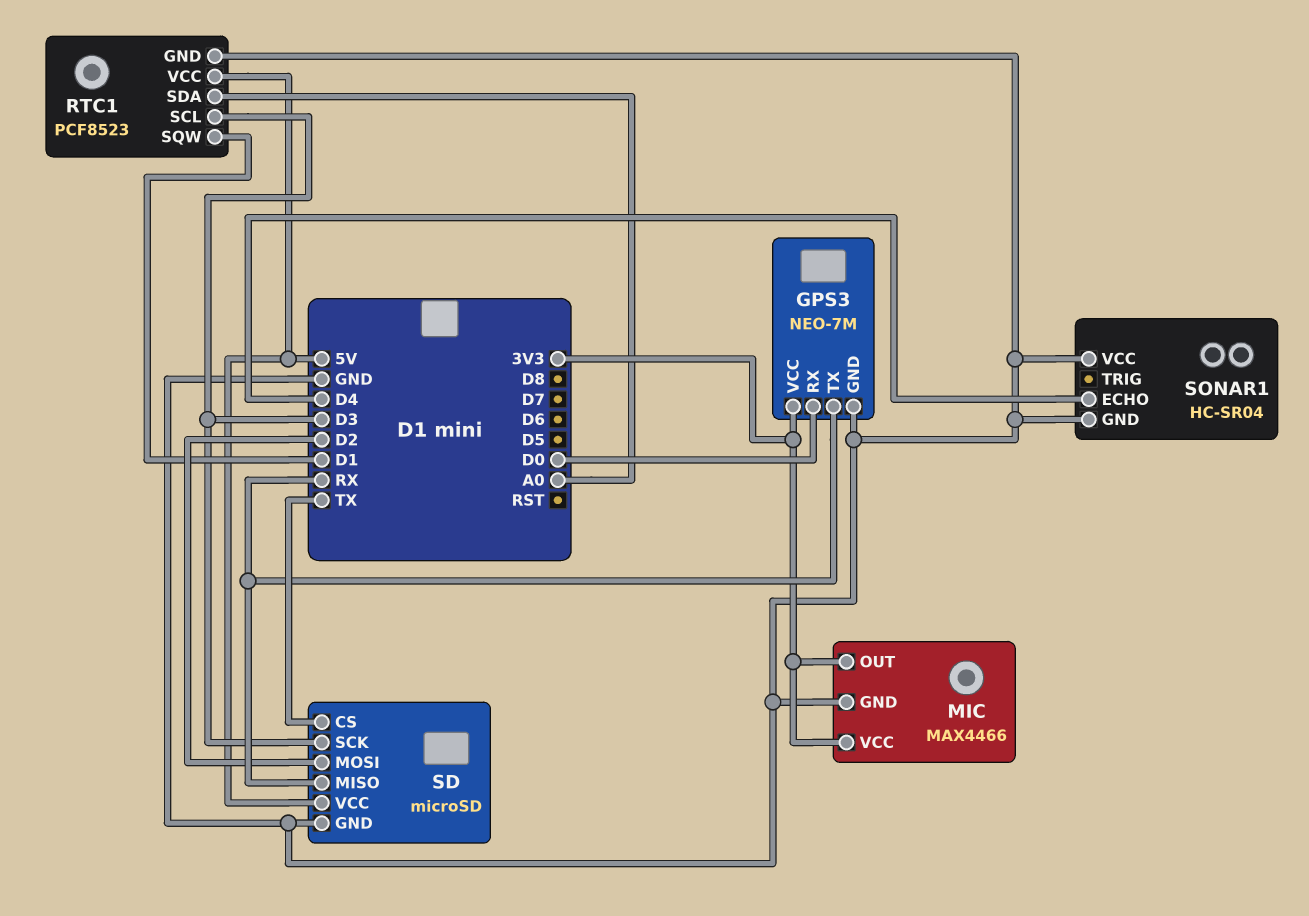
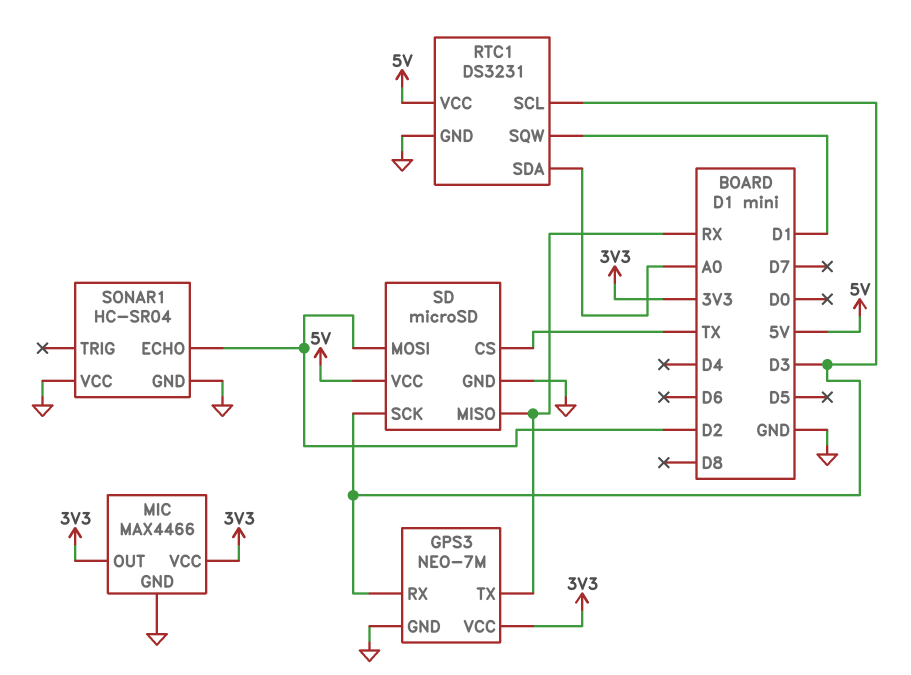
GPS3 pin RX: D0 -> D3
RTC1: PCF8523 -> DS3231
SONAR1 pin ECHO: D4 -> D2

